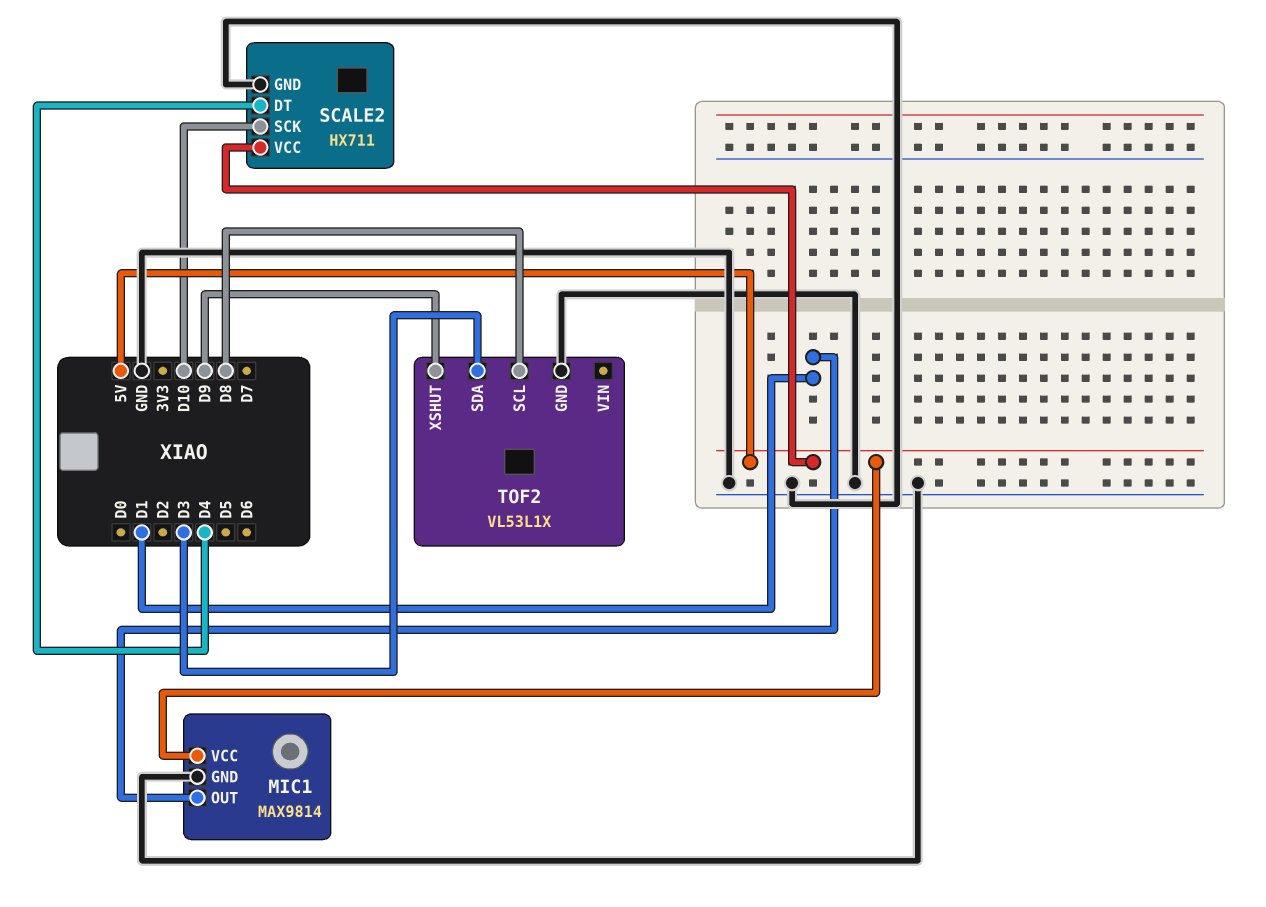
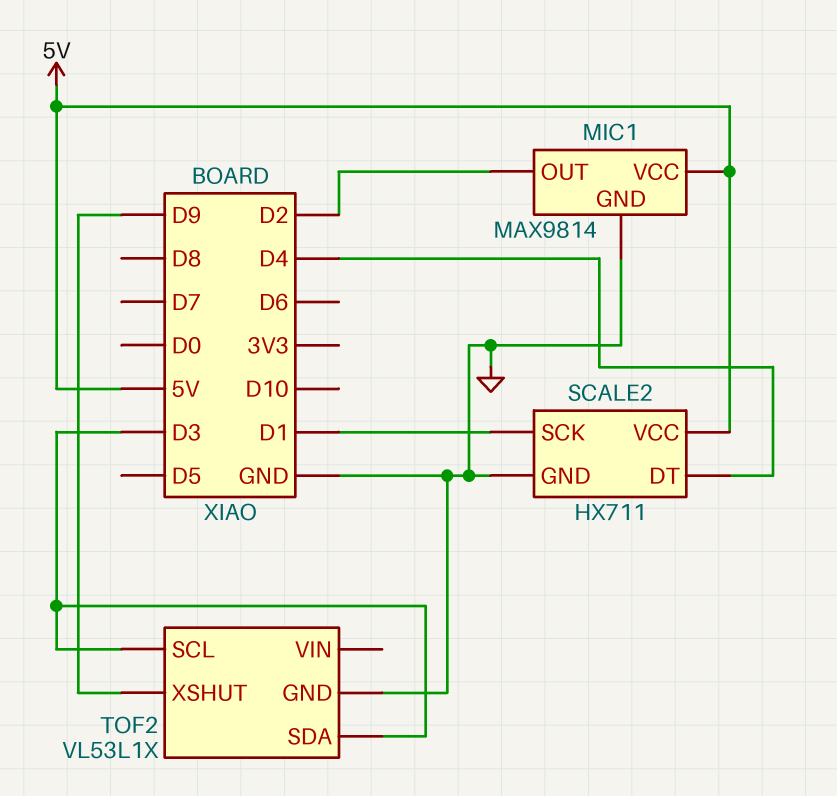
MIC1 pin OUT: D1 -> D2
SCALE2 pin SCK: D10 -> D1
TOF2 pin SCL: D8 -> D3

